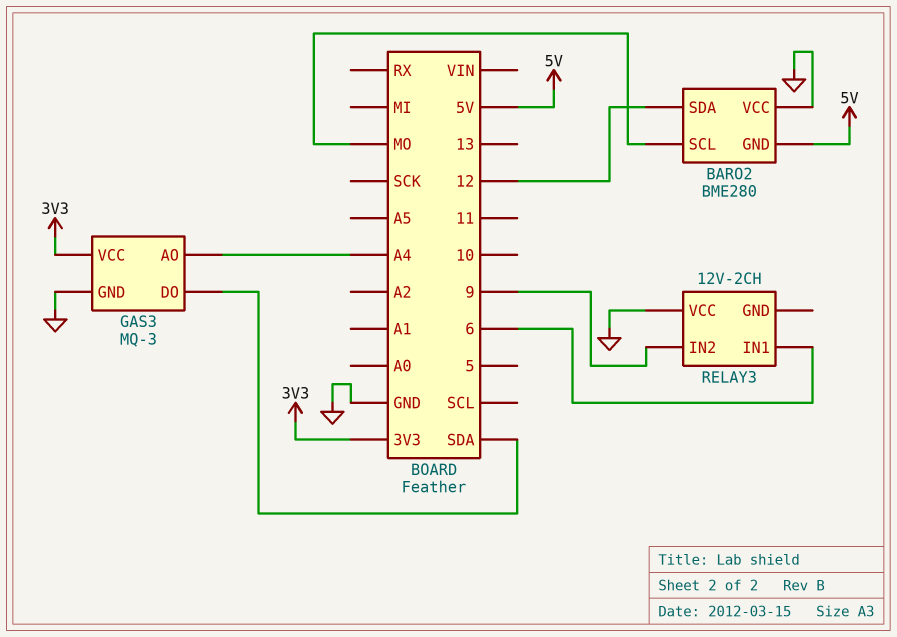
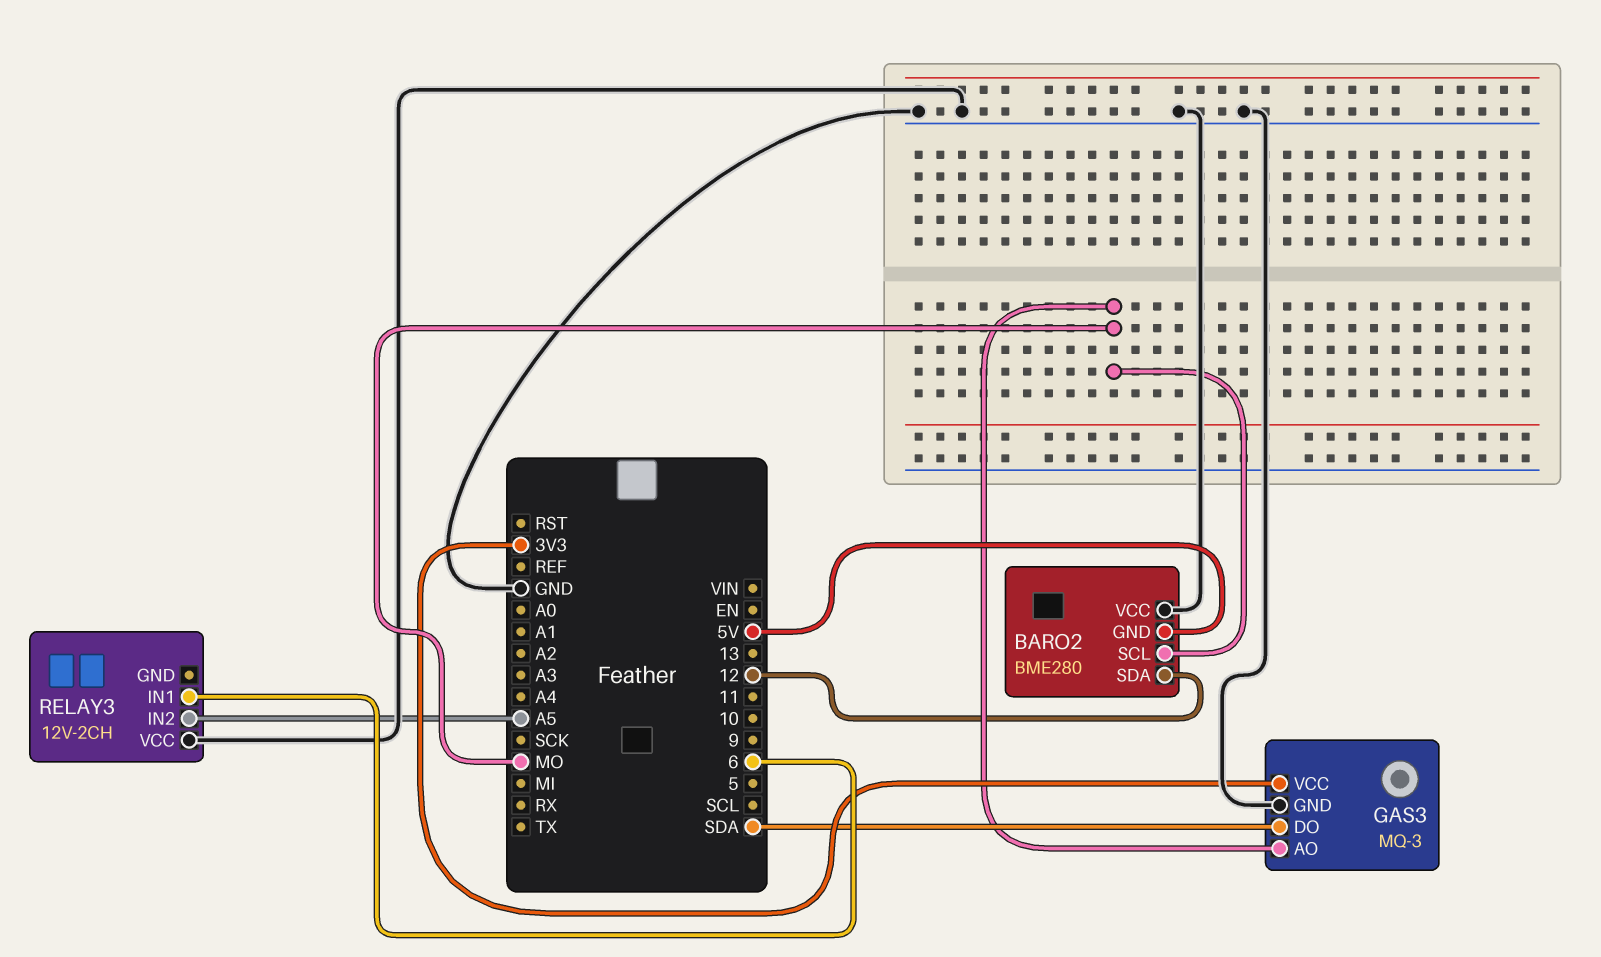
GAS3 pin AO: A4 -> MO
RELAY3 pin IN2: 9 -> A5

